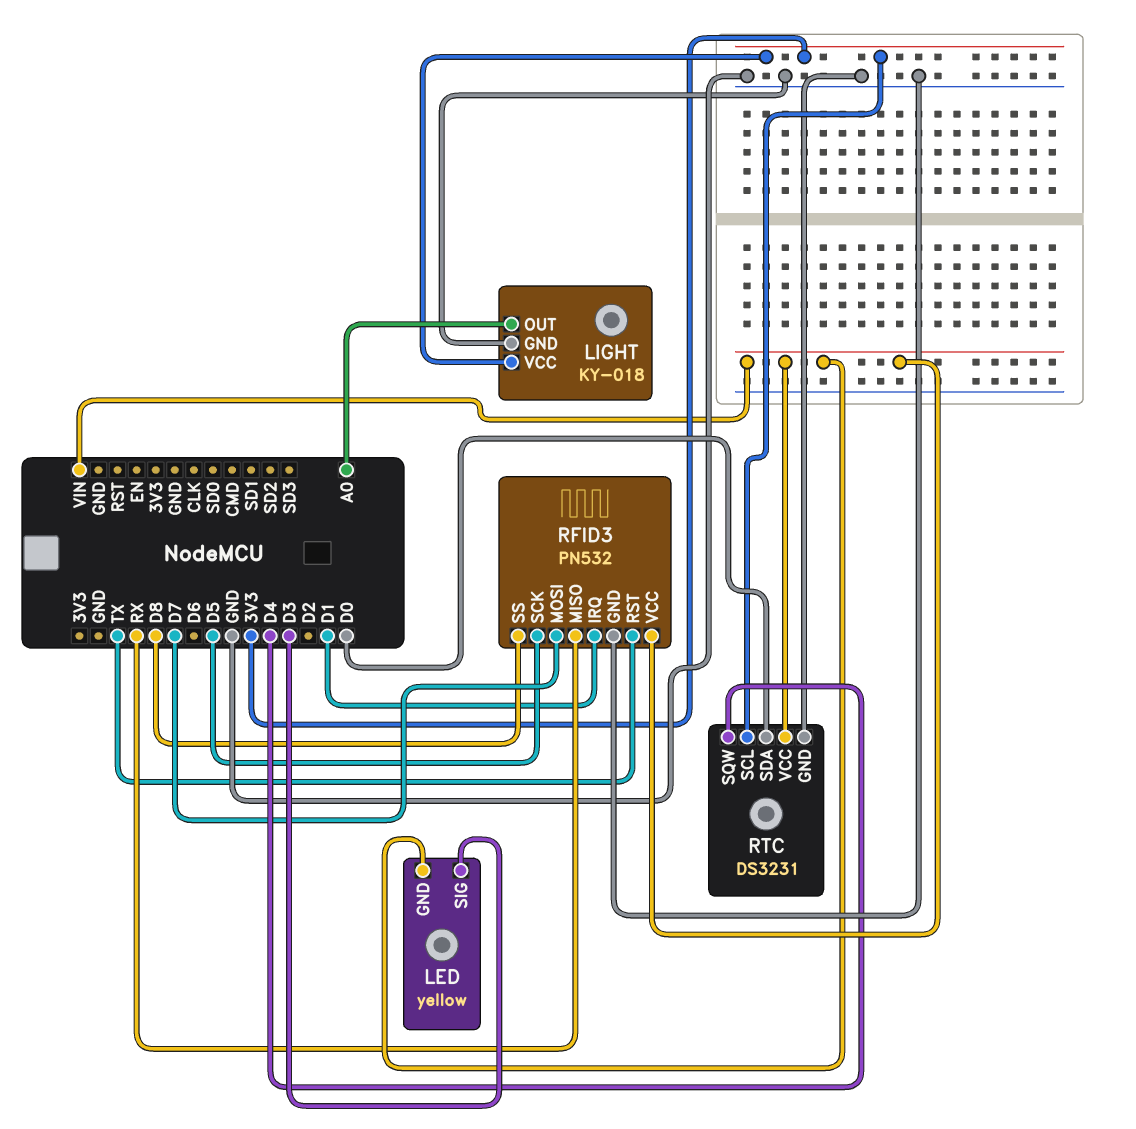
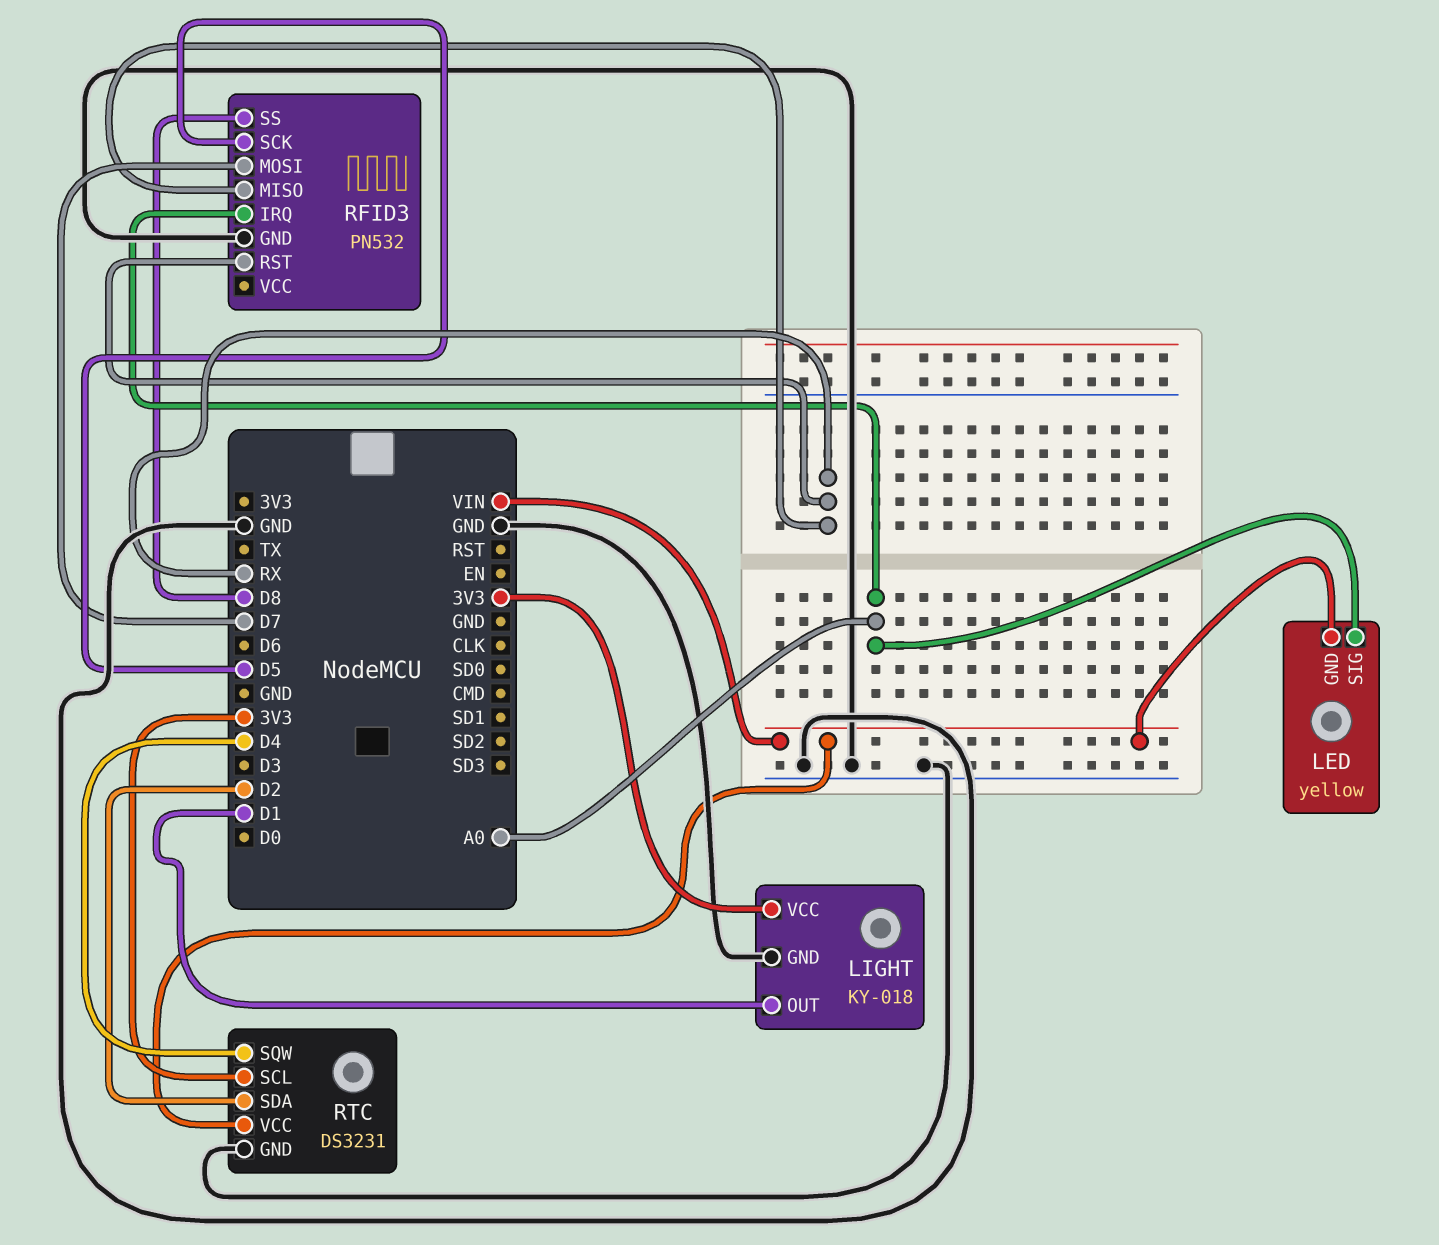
LED pin SIG: D3 -> A0
LIGHT pin OUT: A0 -> D1
RFID3 pin IRQ: D1 -> A0
RFID3 pin RST: TX -> RX
RFID3 pin VCC: VIN -> none
RTC pin SDA: D0 -> D2

